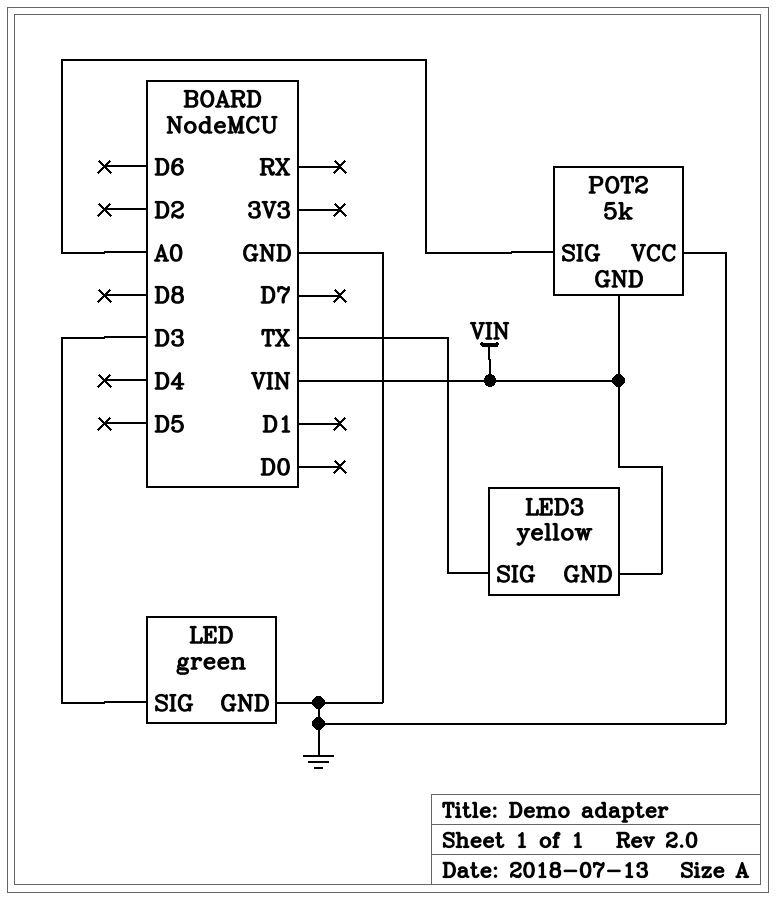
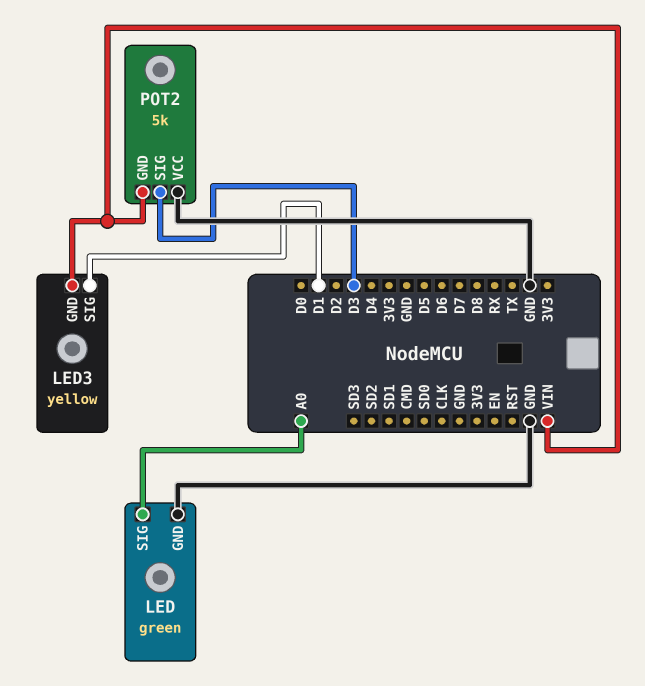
LED pin SIG: D3 -> A0
LED3 pin SIG: TX -> D1
POT2 pin SIG: A0 -> D3

